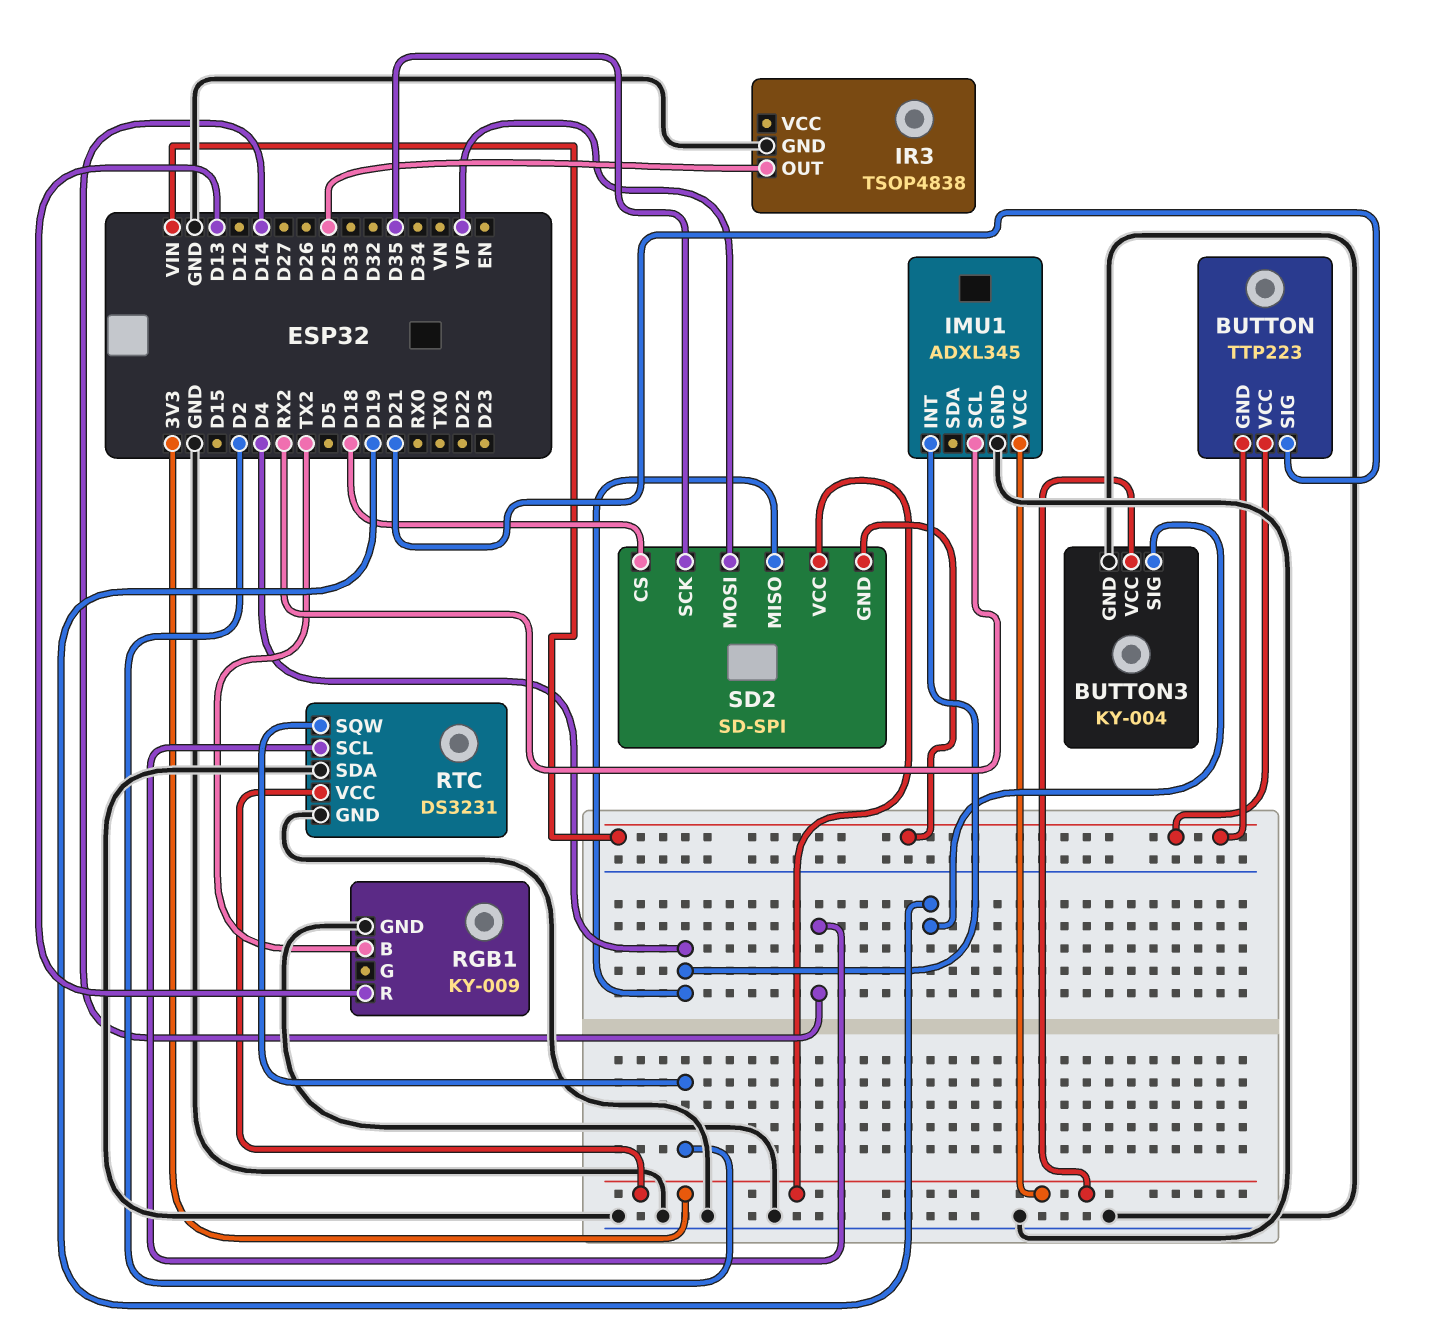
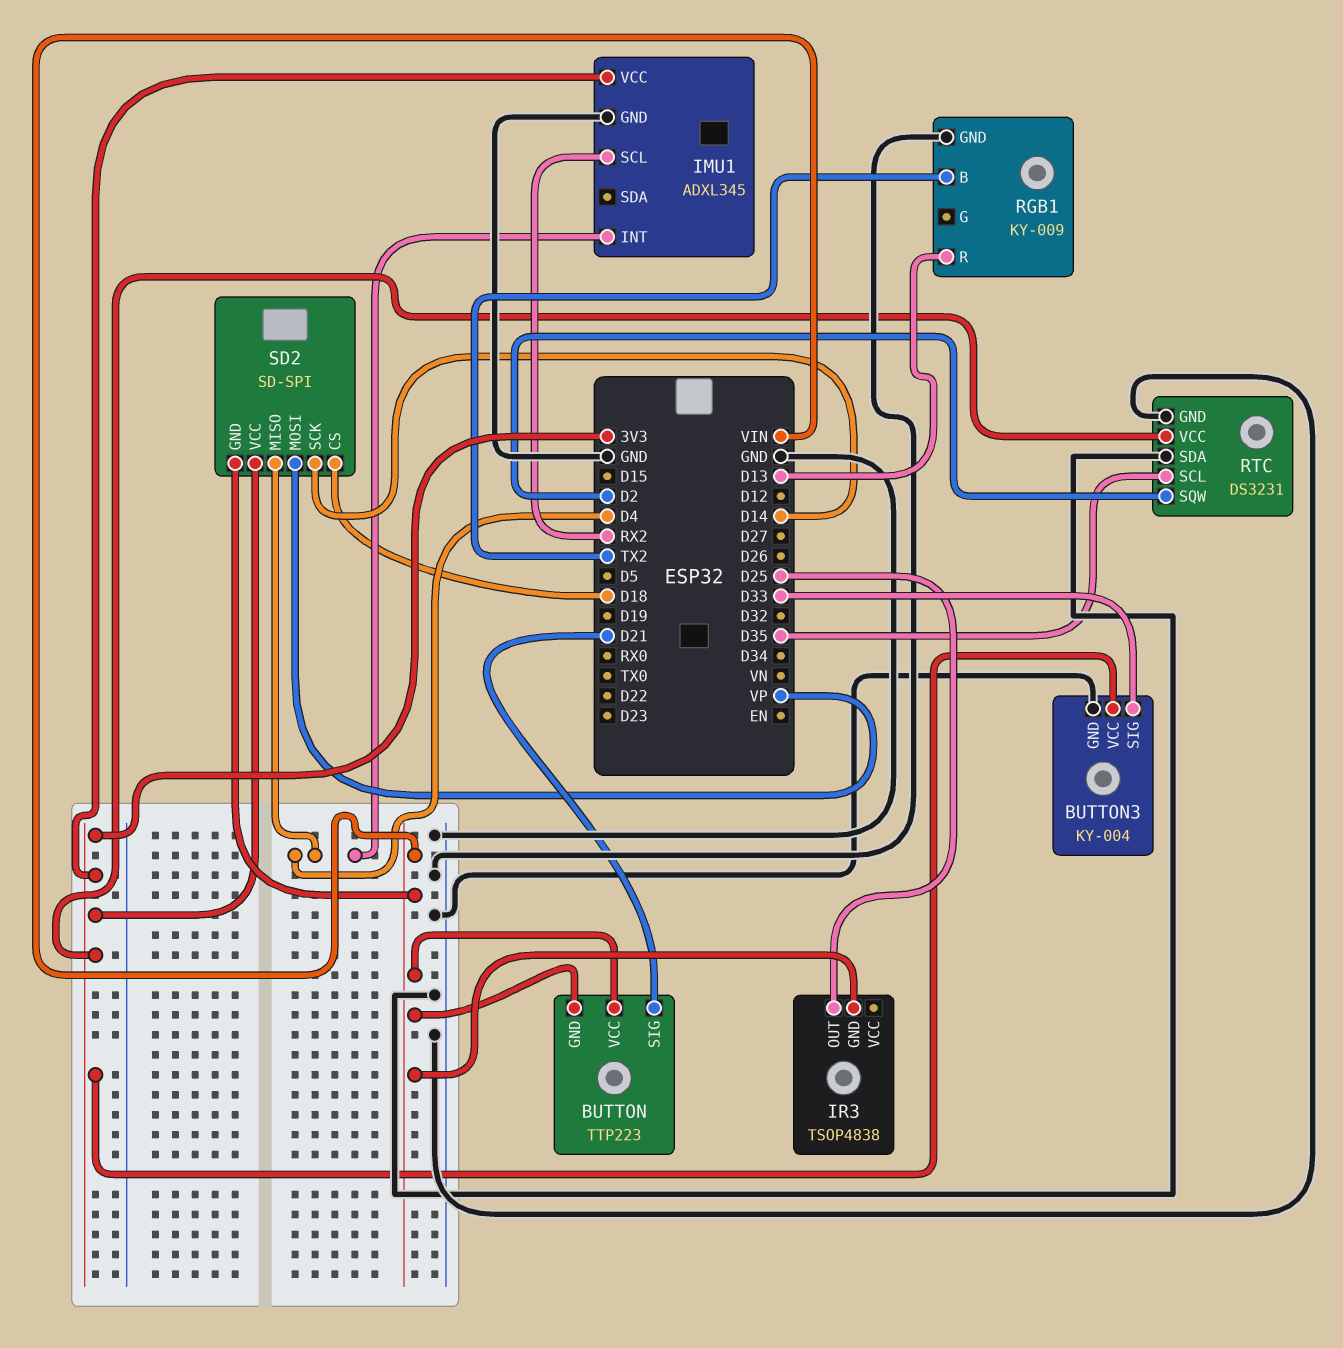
BUTTON3 pin SIG: D19 -> D33
IR3 pin GND: GND -> VIN
RTC pin SCL: D14 -> D35
SD2 pin SCK: D35 -> D14

